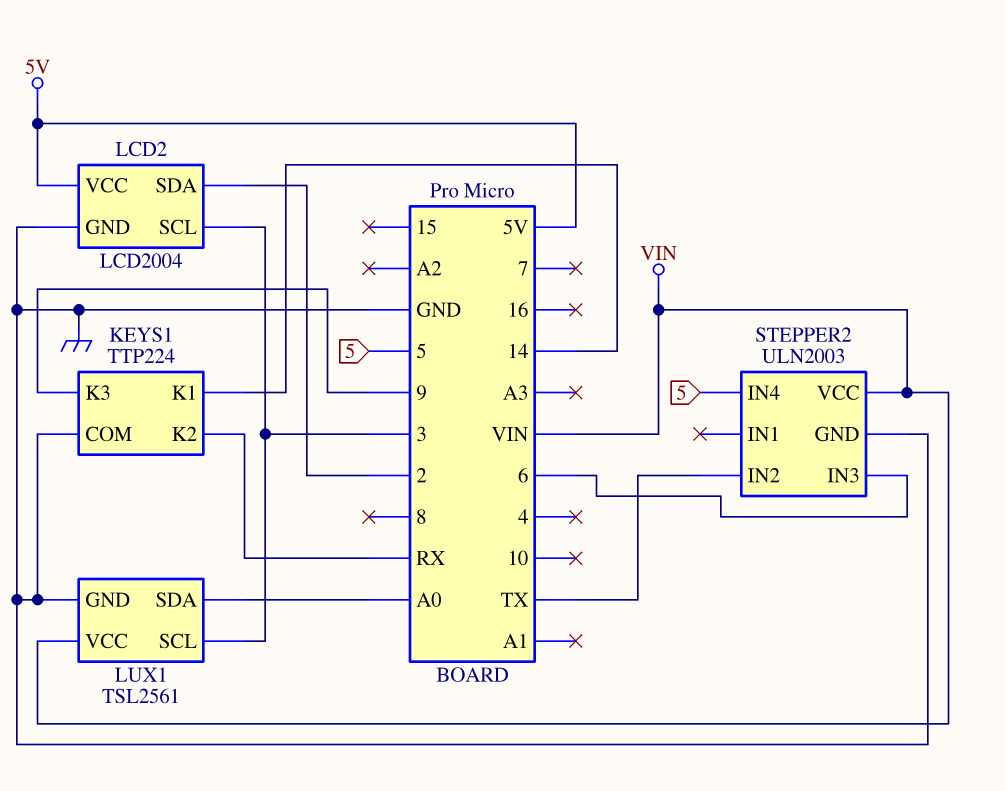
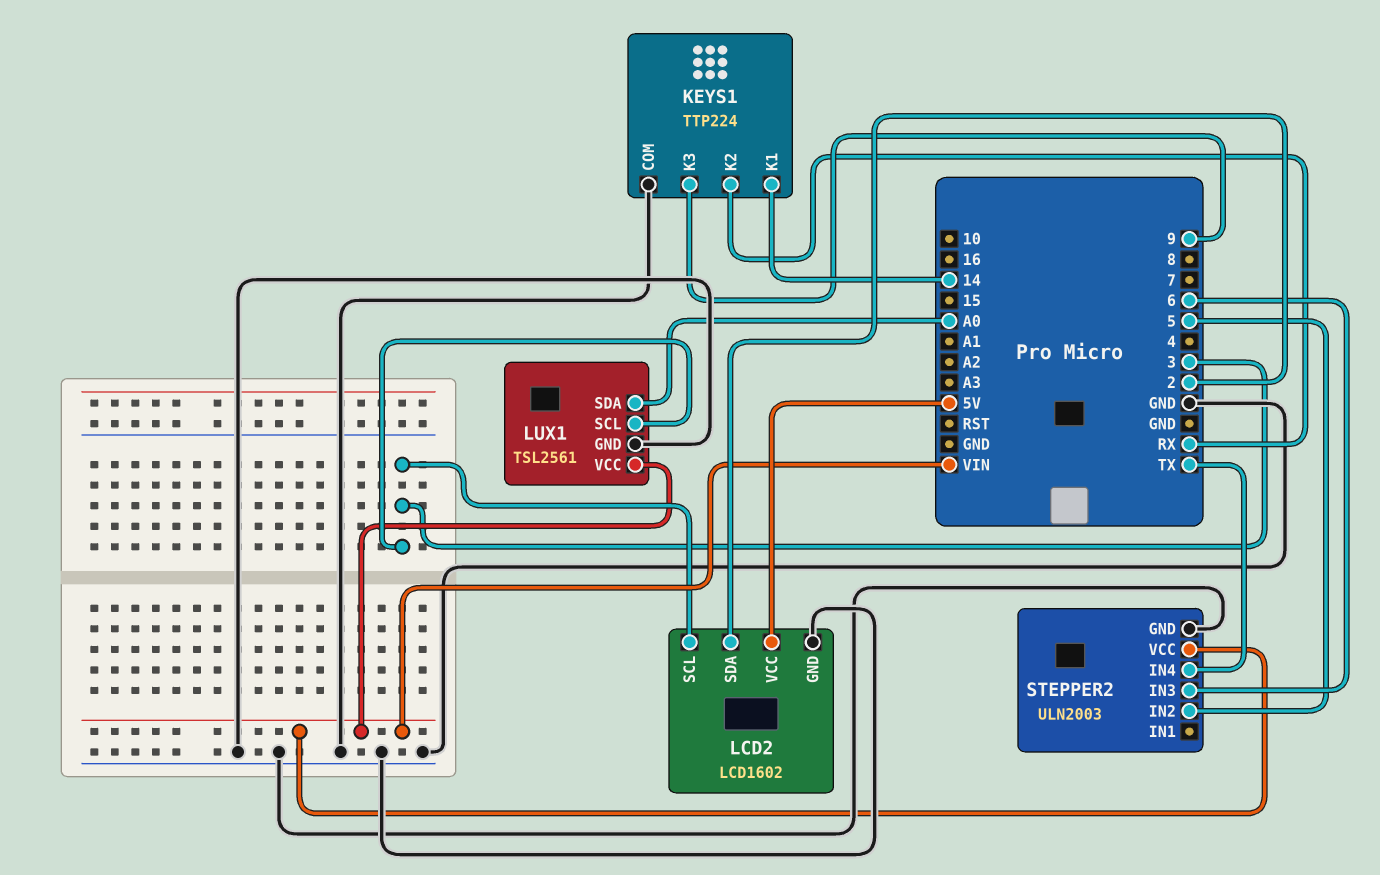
LCD2: LCD2004 -> LCD1602
STEPPER2 pin IN2: TX -> 5
STEPPER2 pin IN4: 5 -> TX

